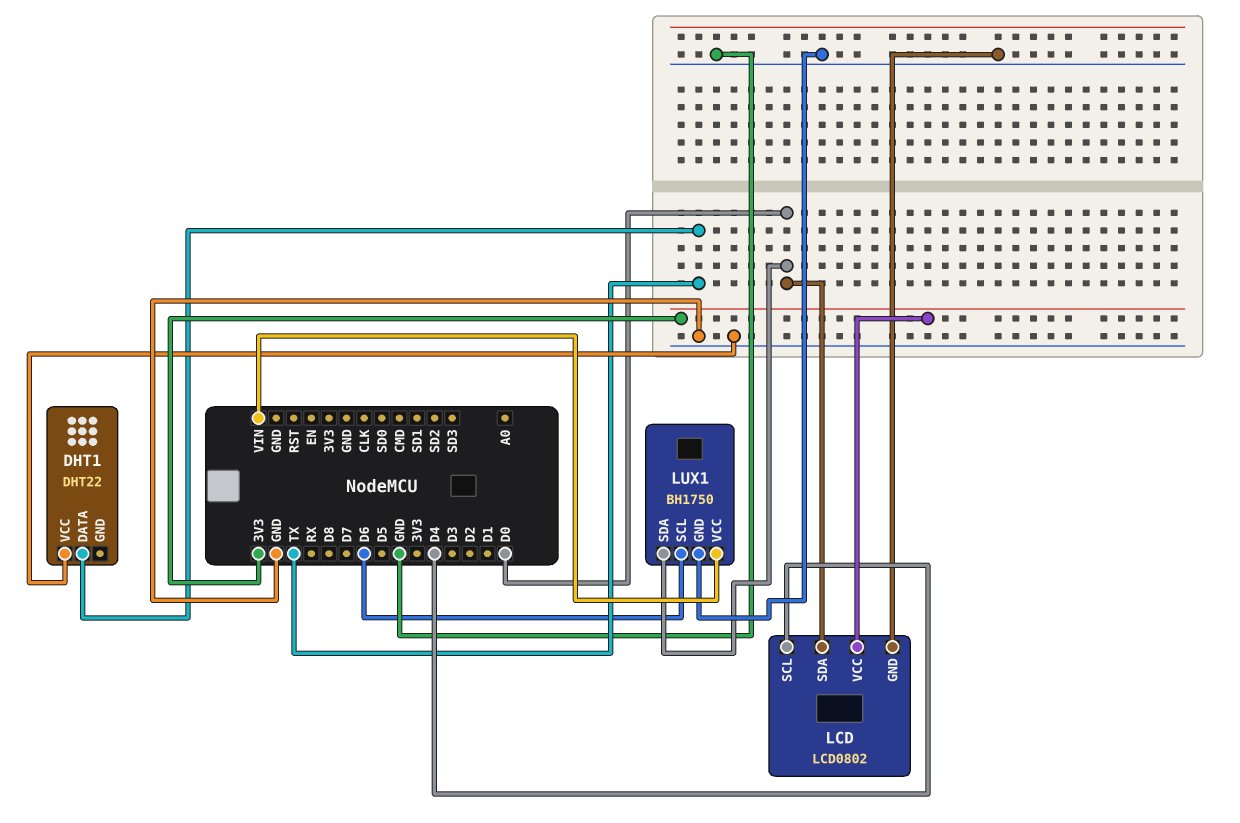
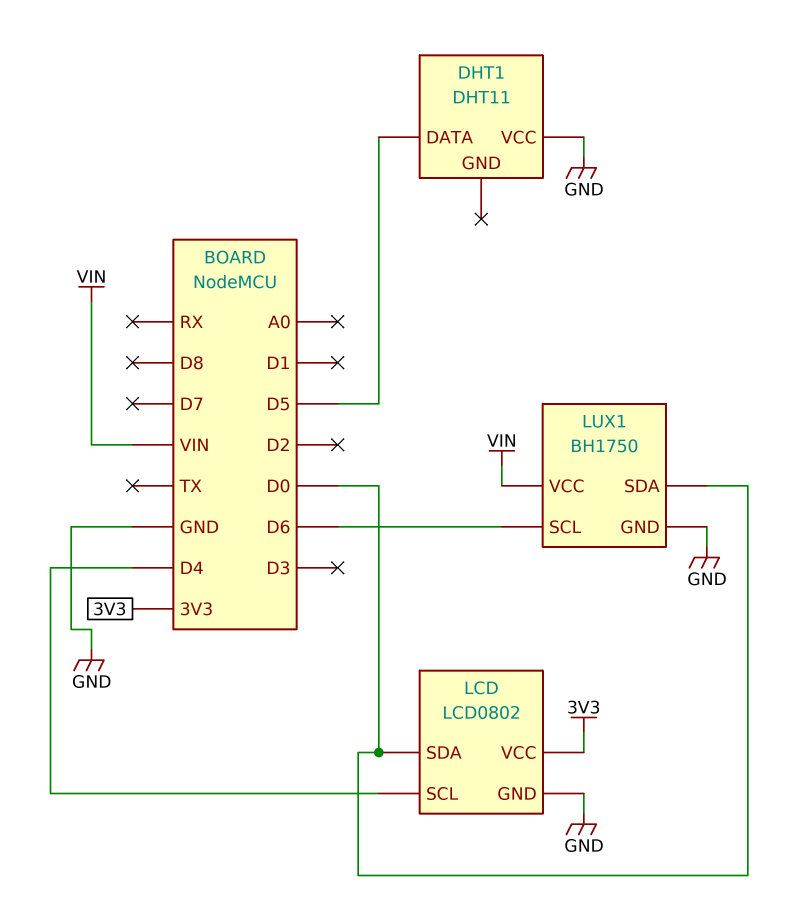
DHT1: DHT22 -> DHT11
DHT1 pin DATA: TX -> D5

